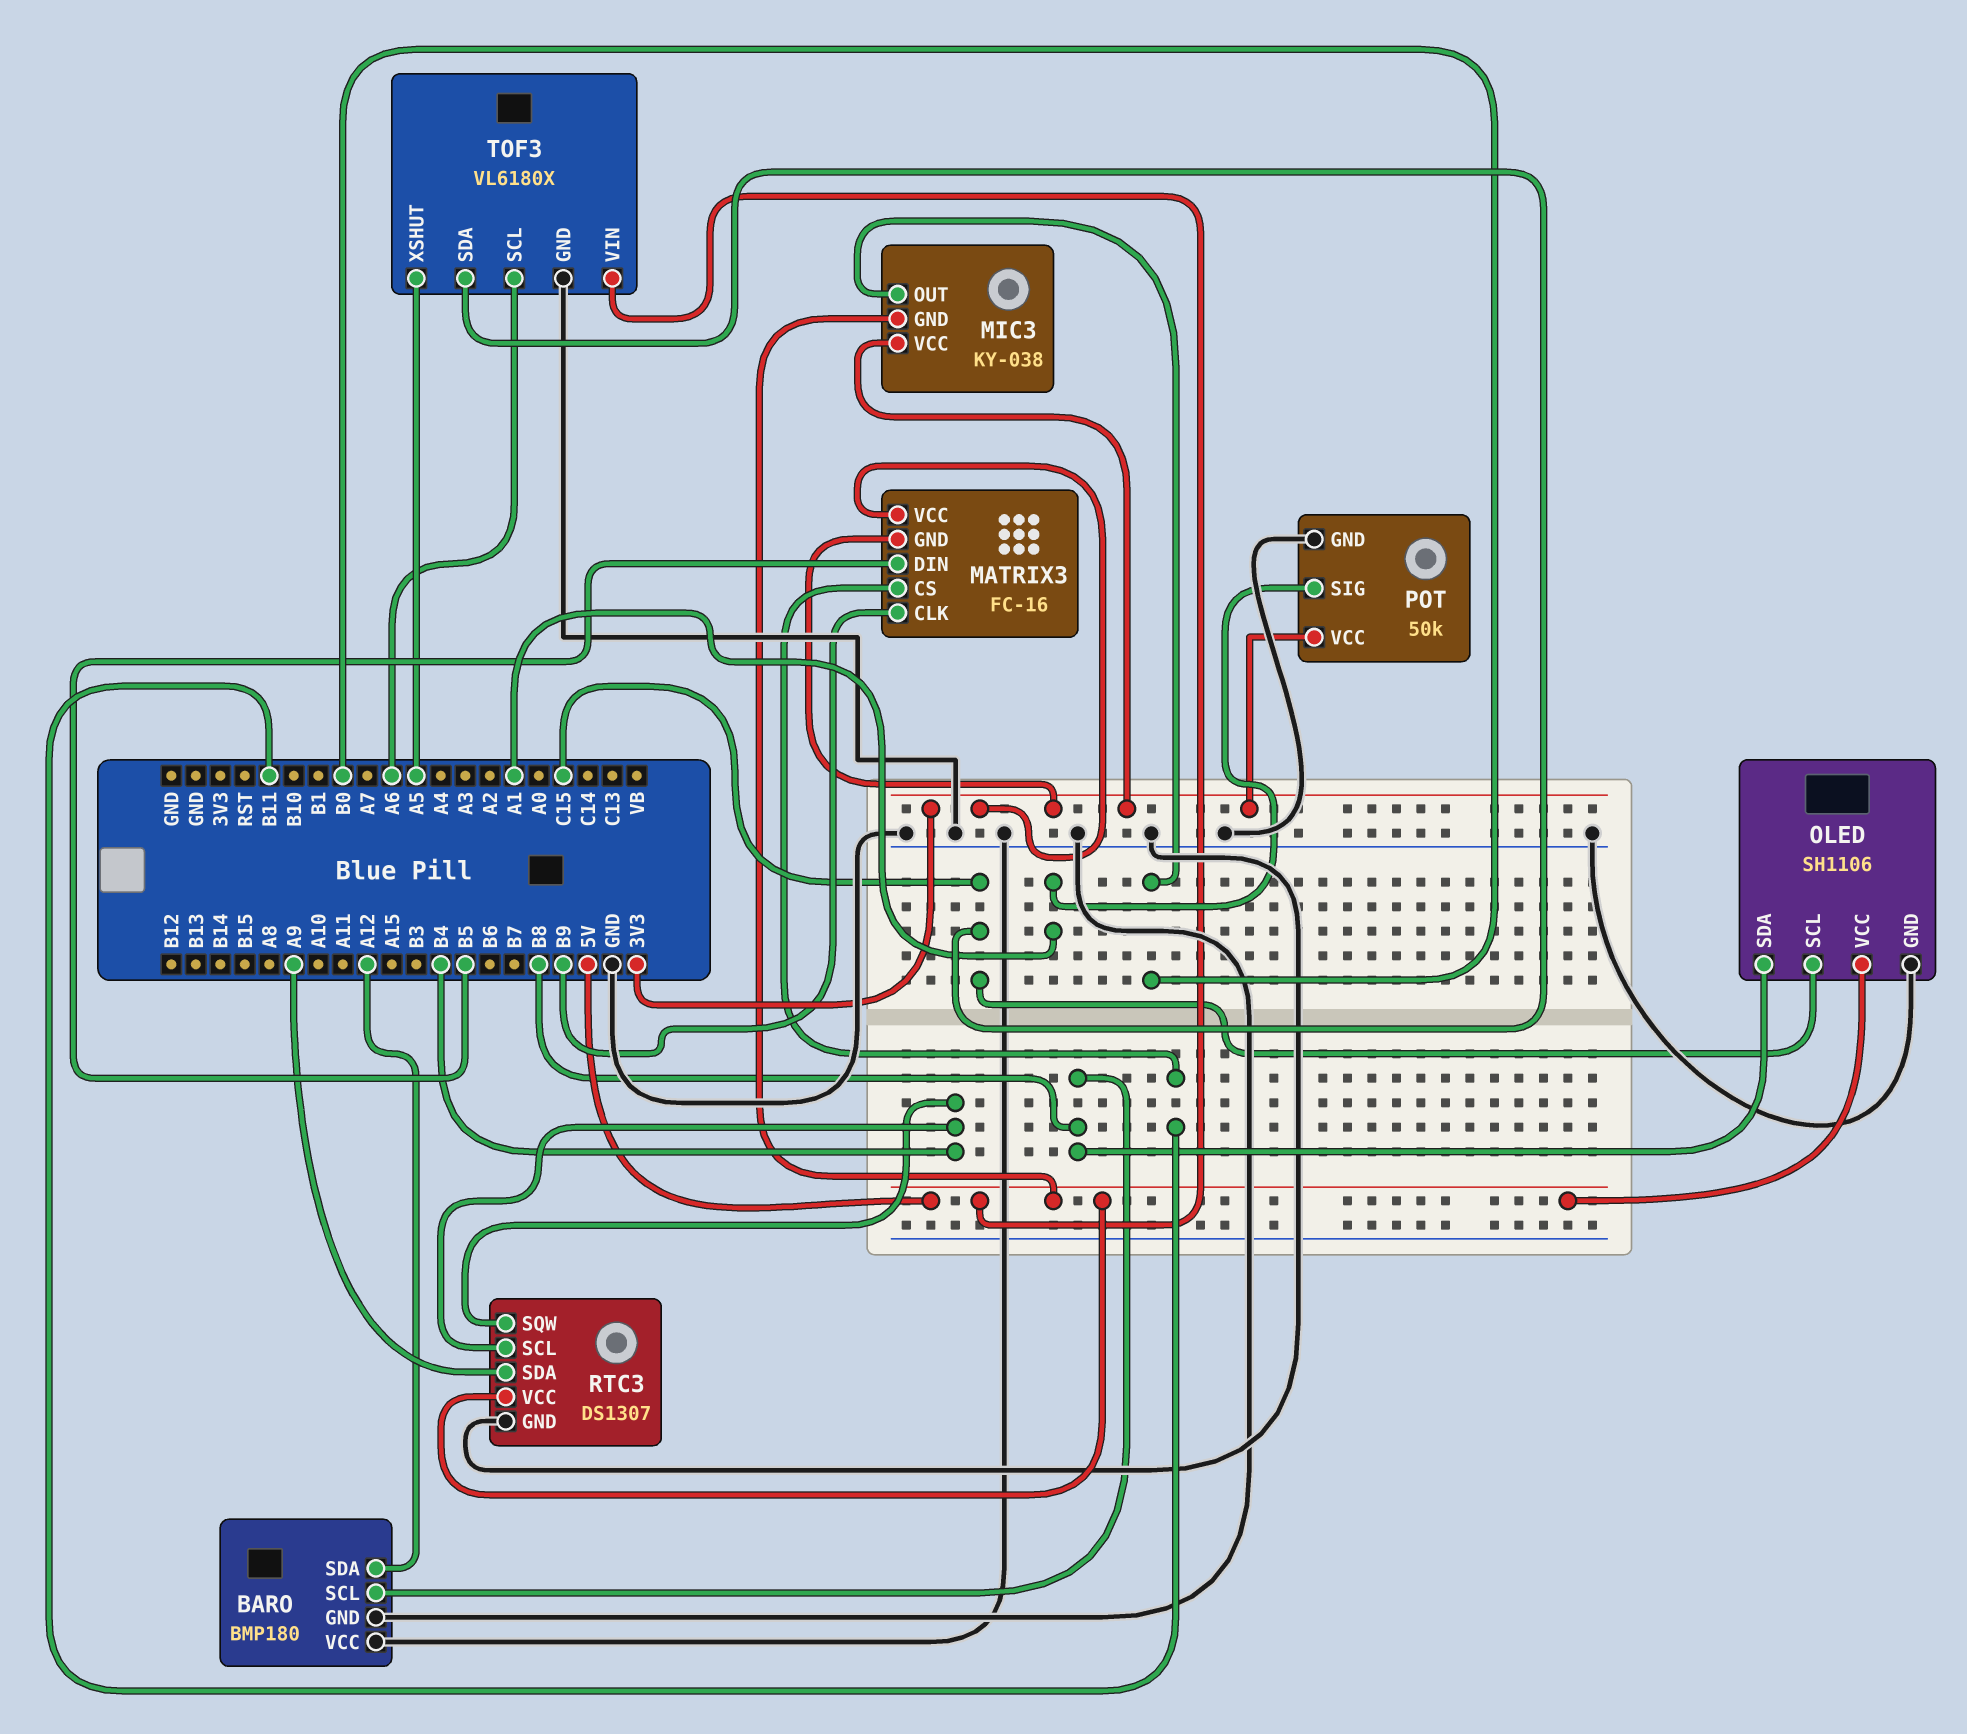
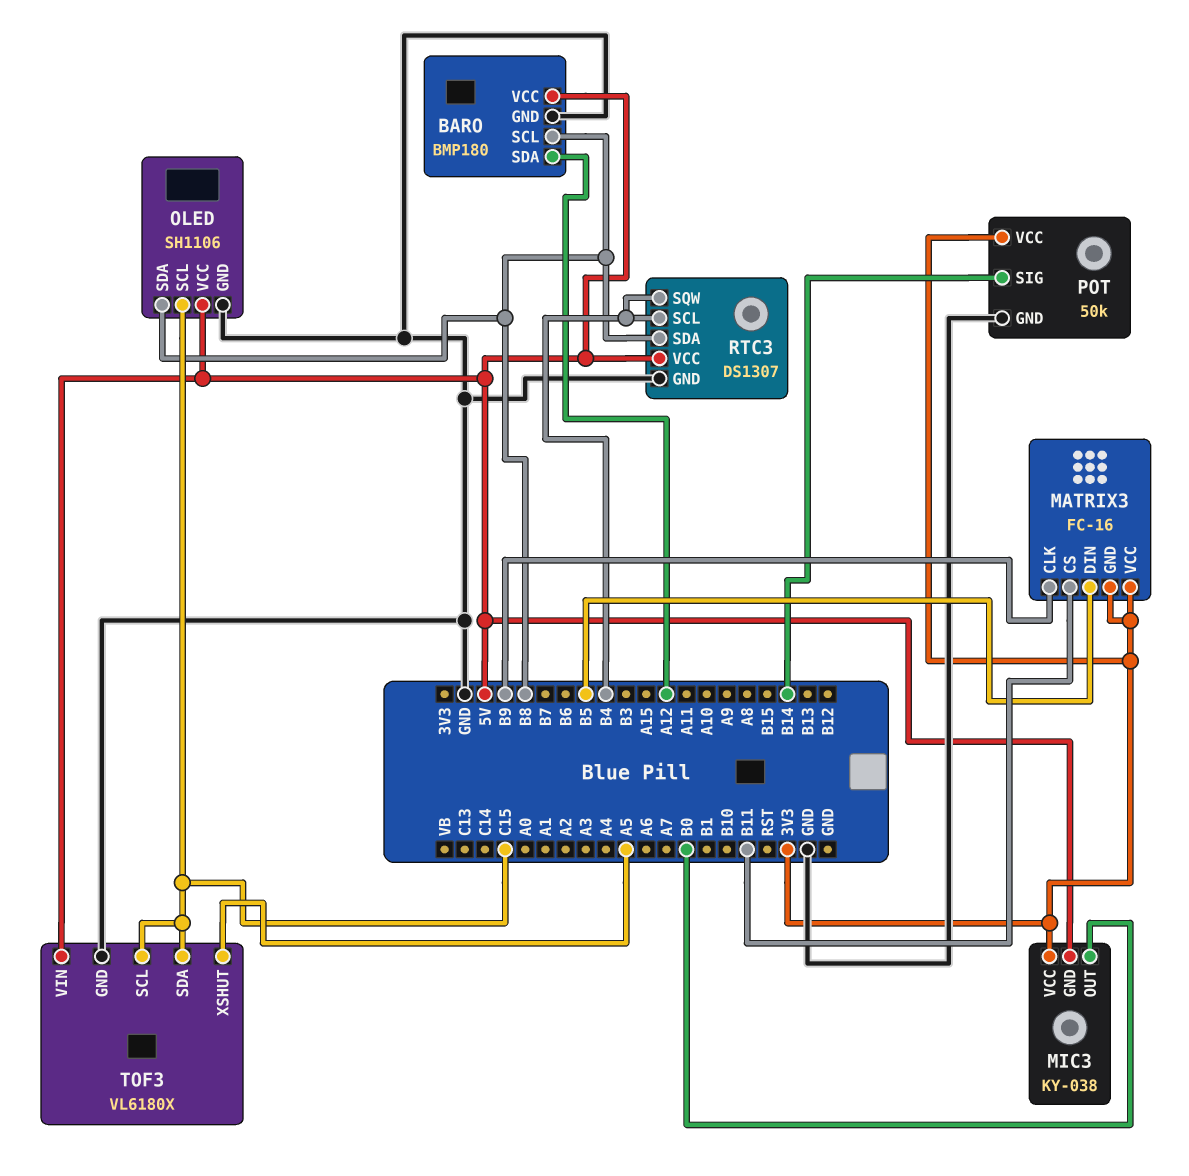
BARO pin VCC: GND -> 5V
POT pin SIG: A1 -> B14
RTC3 pin SDA: A9 -> B8
TOF3 pin SCL: A6 -> C15

